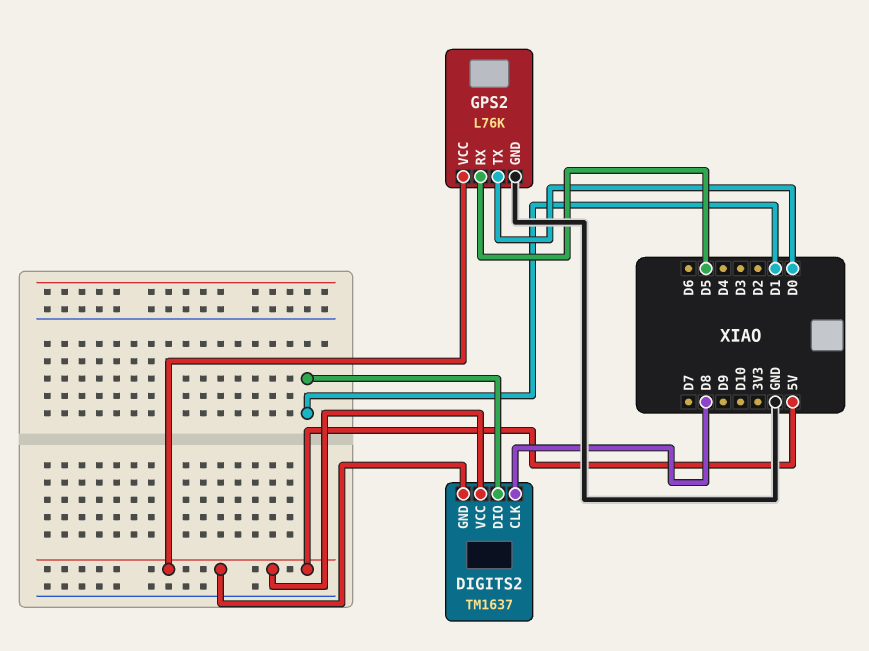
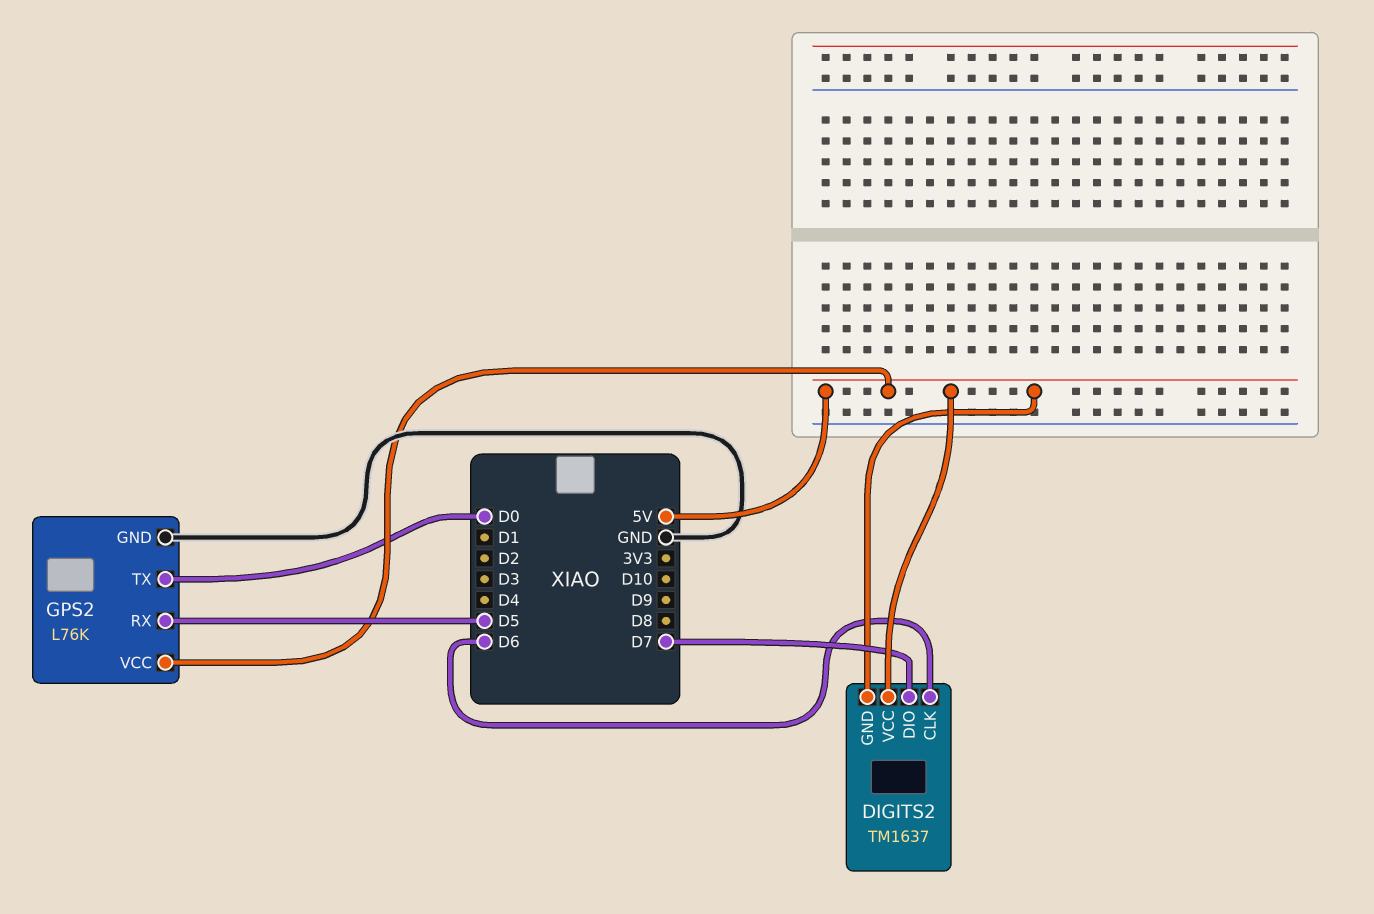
DIGITS2 pin CLK: D8 -> D6
DIGITS2 pin DIO: D1 -> D7

